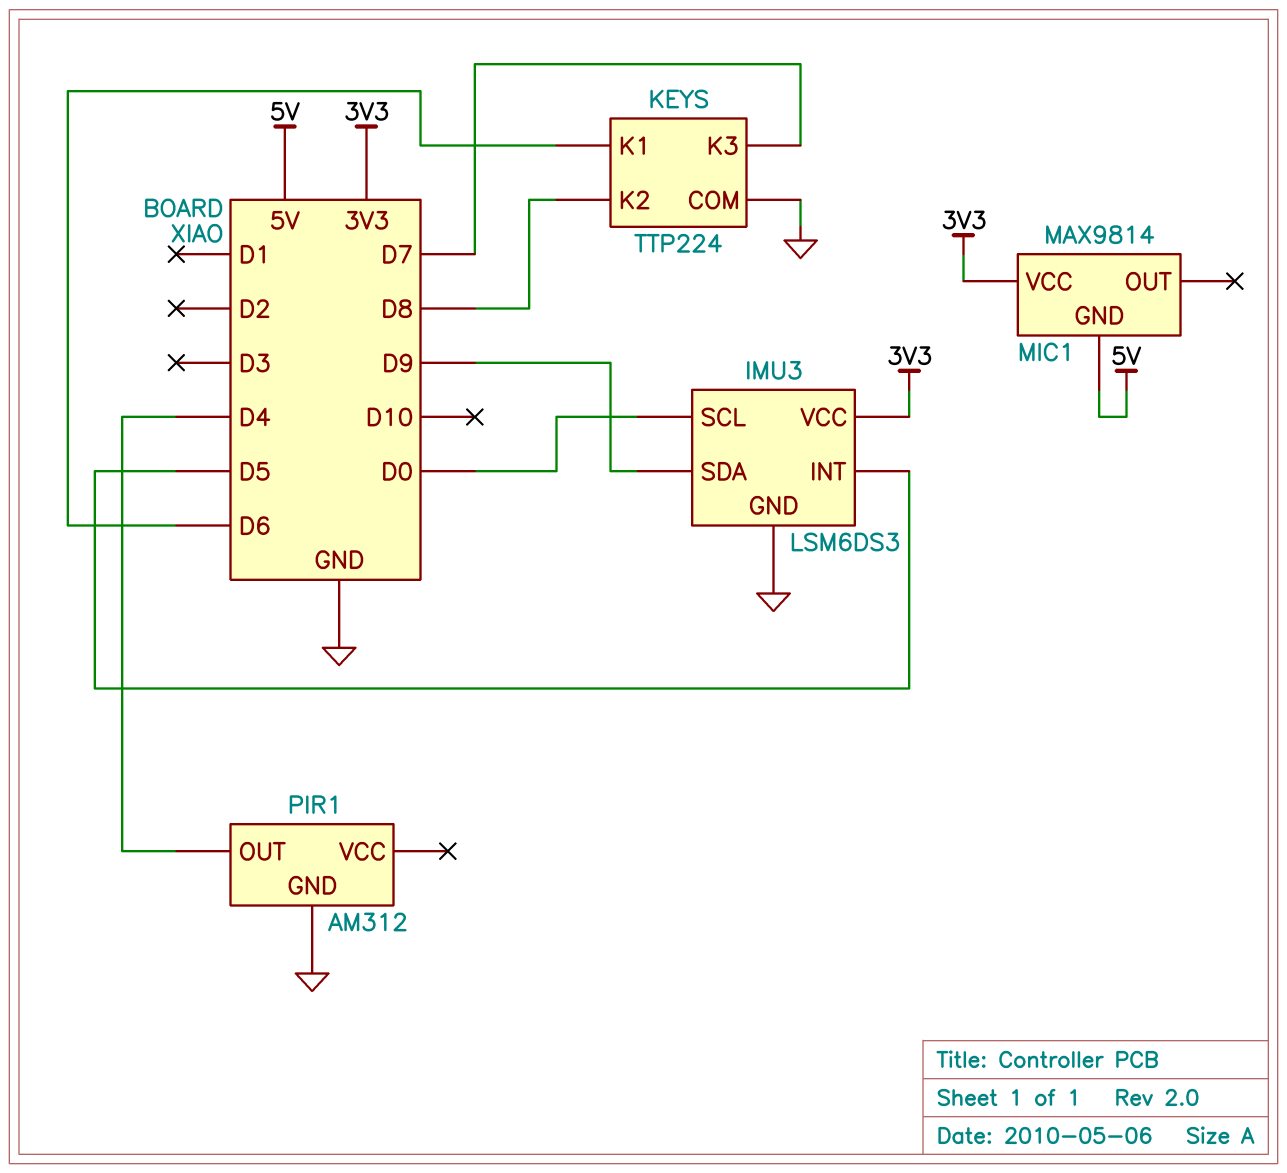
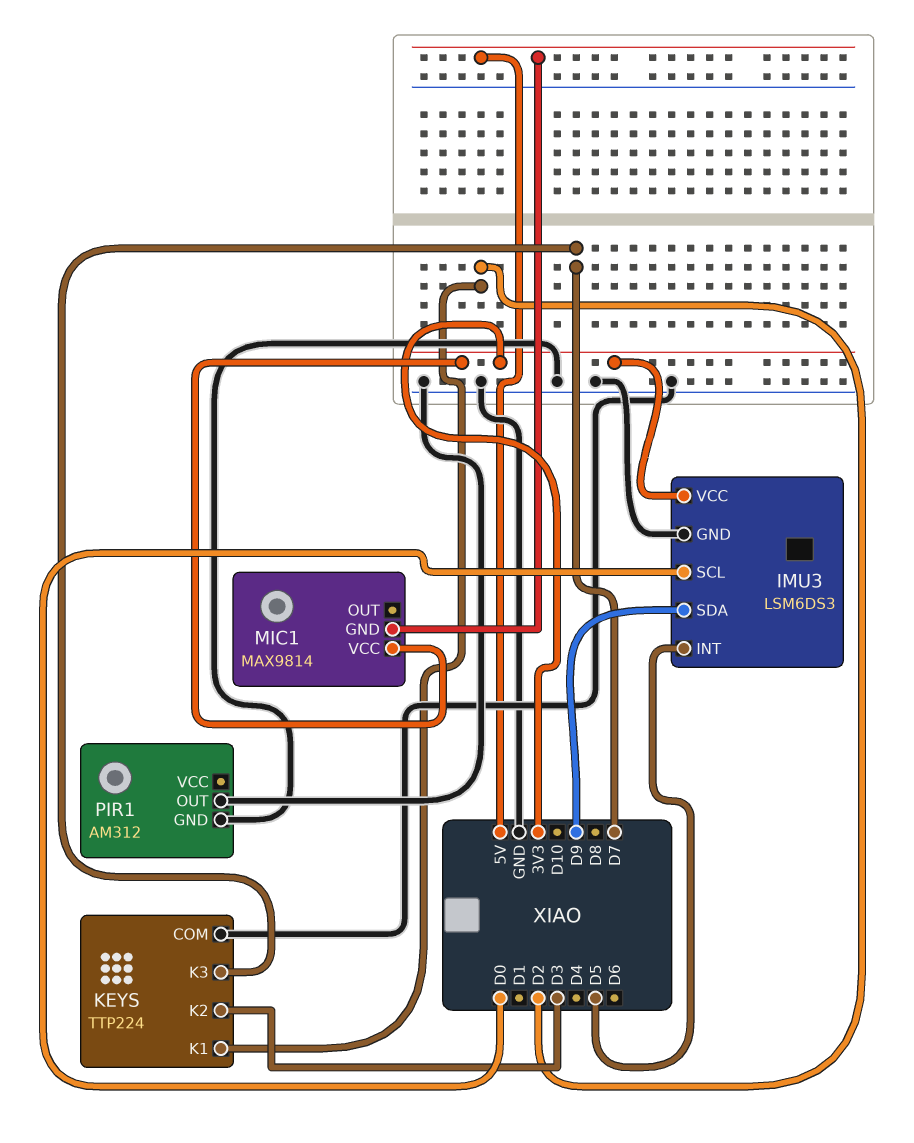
KEYS pin K1: D6 -> D2
KEYS pin K2: D8 -> D3
PIR1 pin OUT: D4 -> GND

